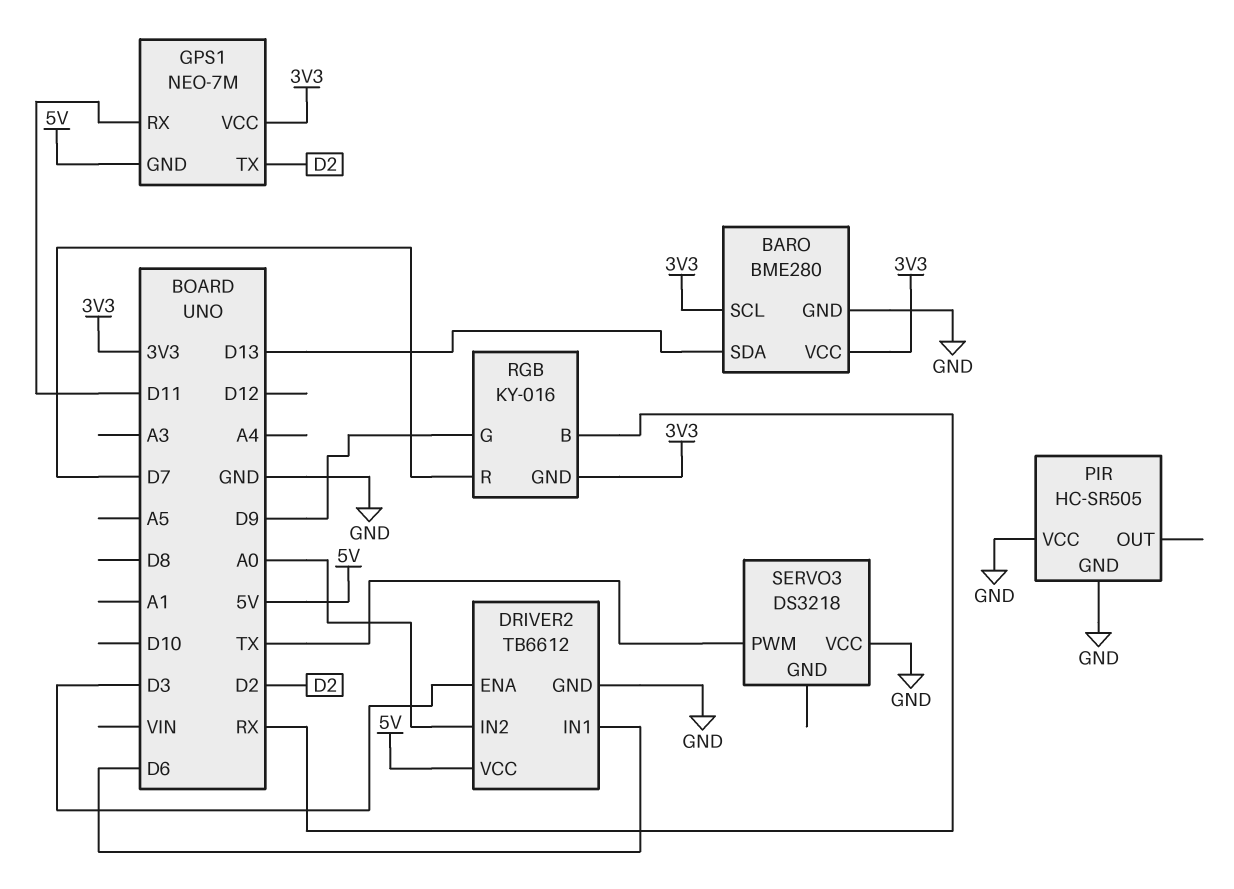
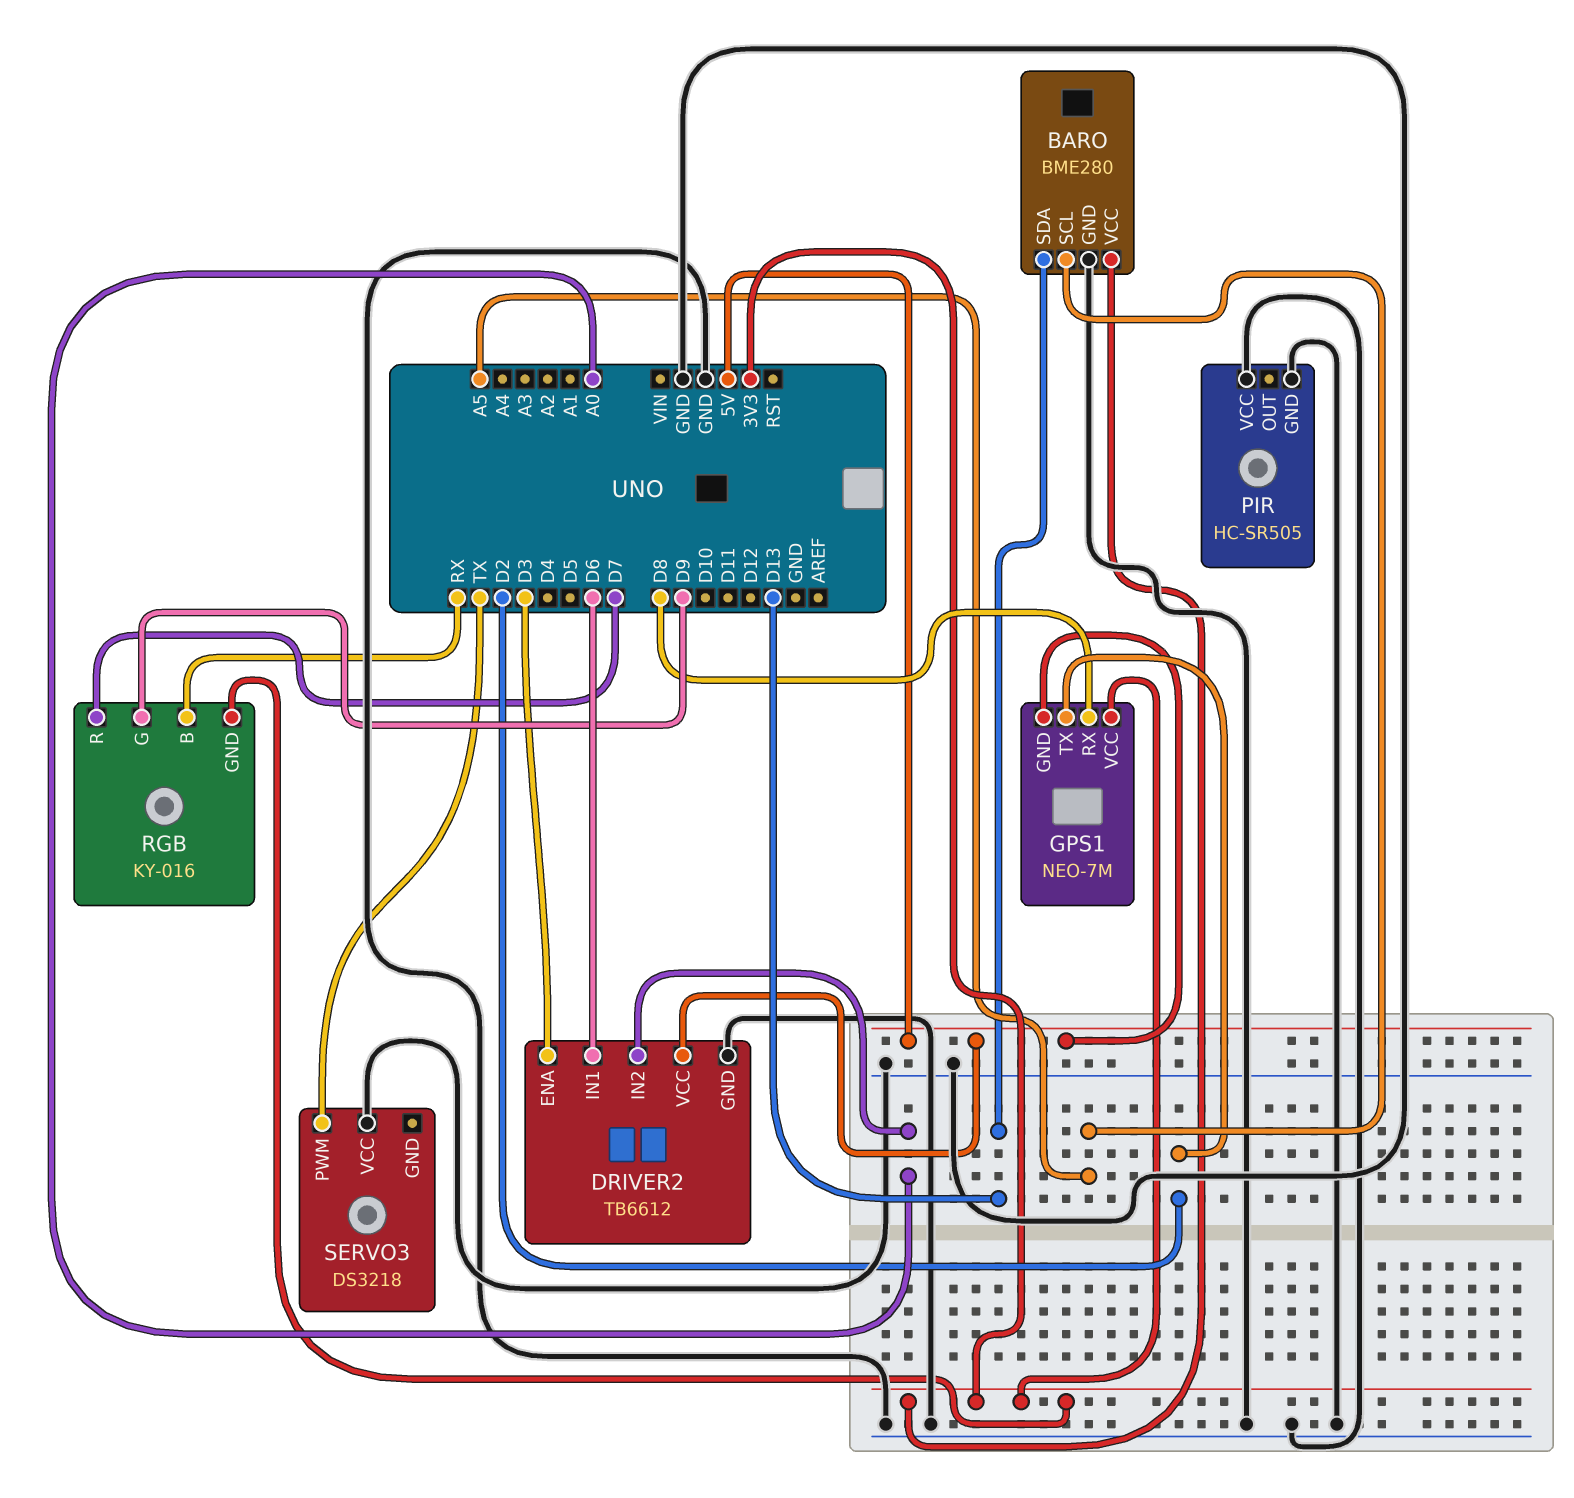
BARO pin SCL: 3V3 -> A5
GPS1 pin RX: D11 -> D8

